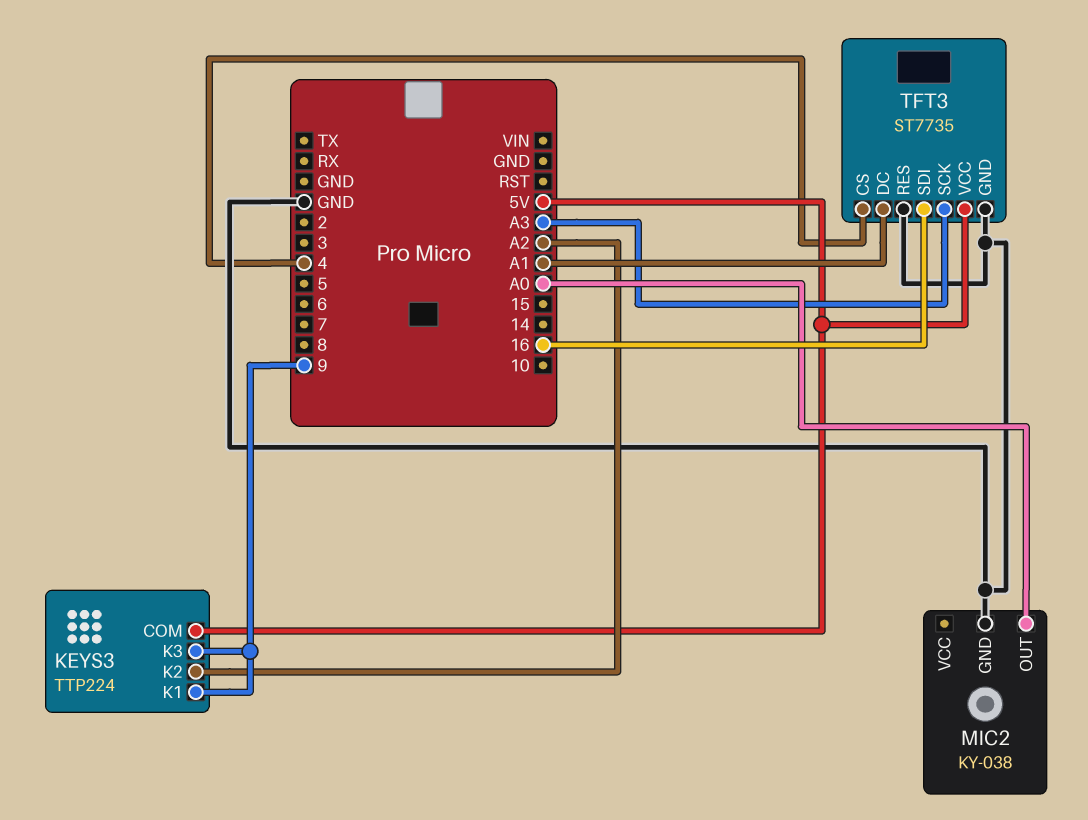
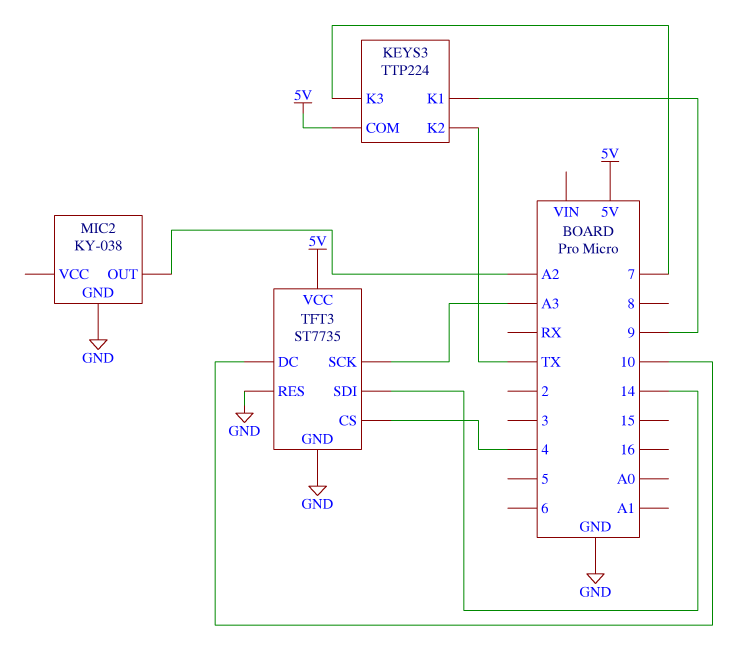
KEYS3 pin K2: A2 -> TX
KEYS3 pin K3: 9 -> 7
MIC2 pin OUT: A0 -> A2
TFT3 pin DC: A1 -> 10
TFT3 pin SDI: 16 -> 14

